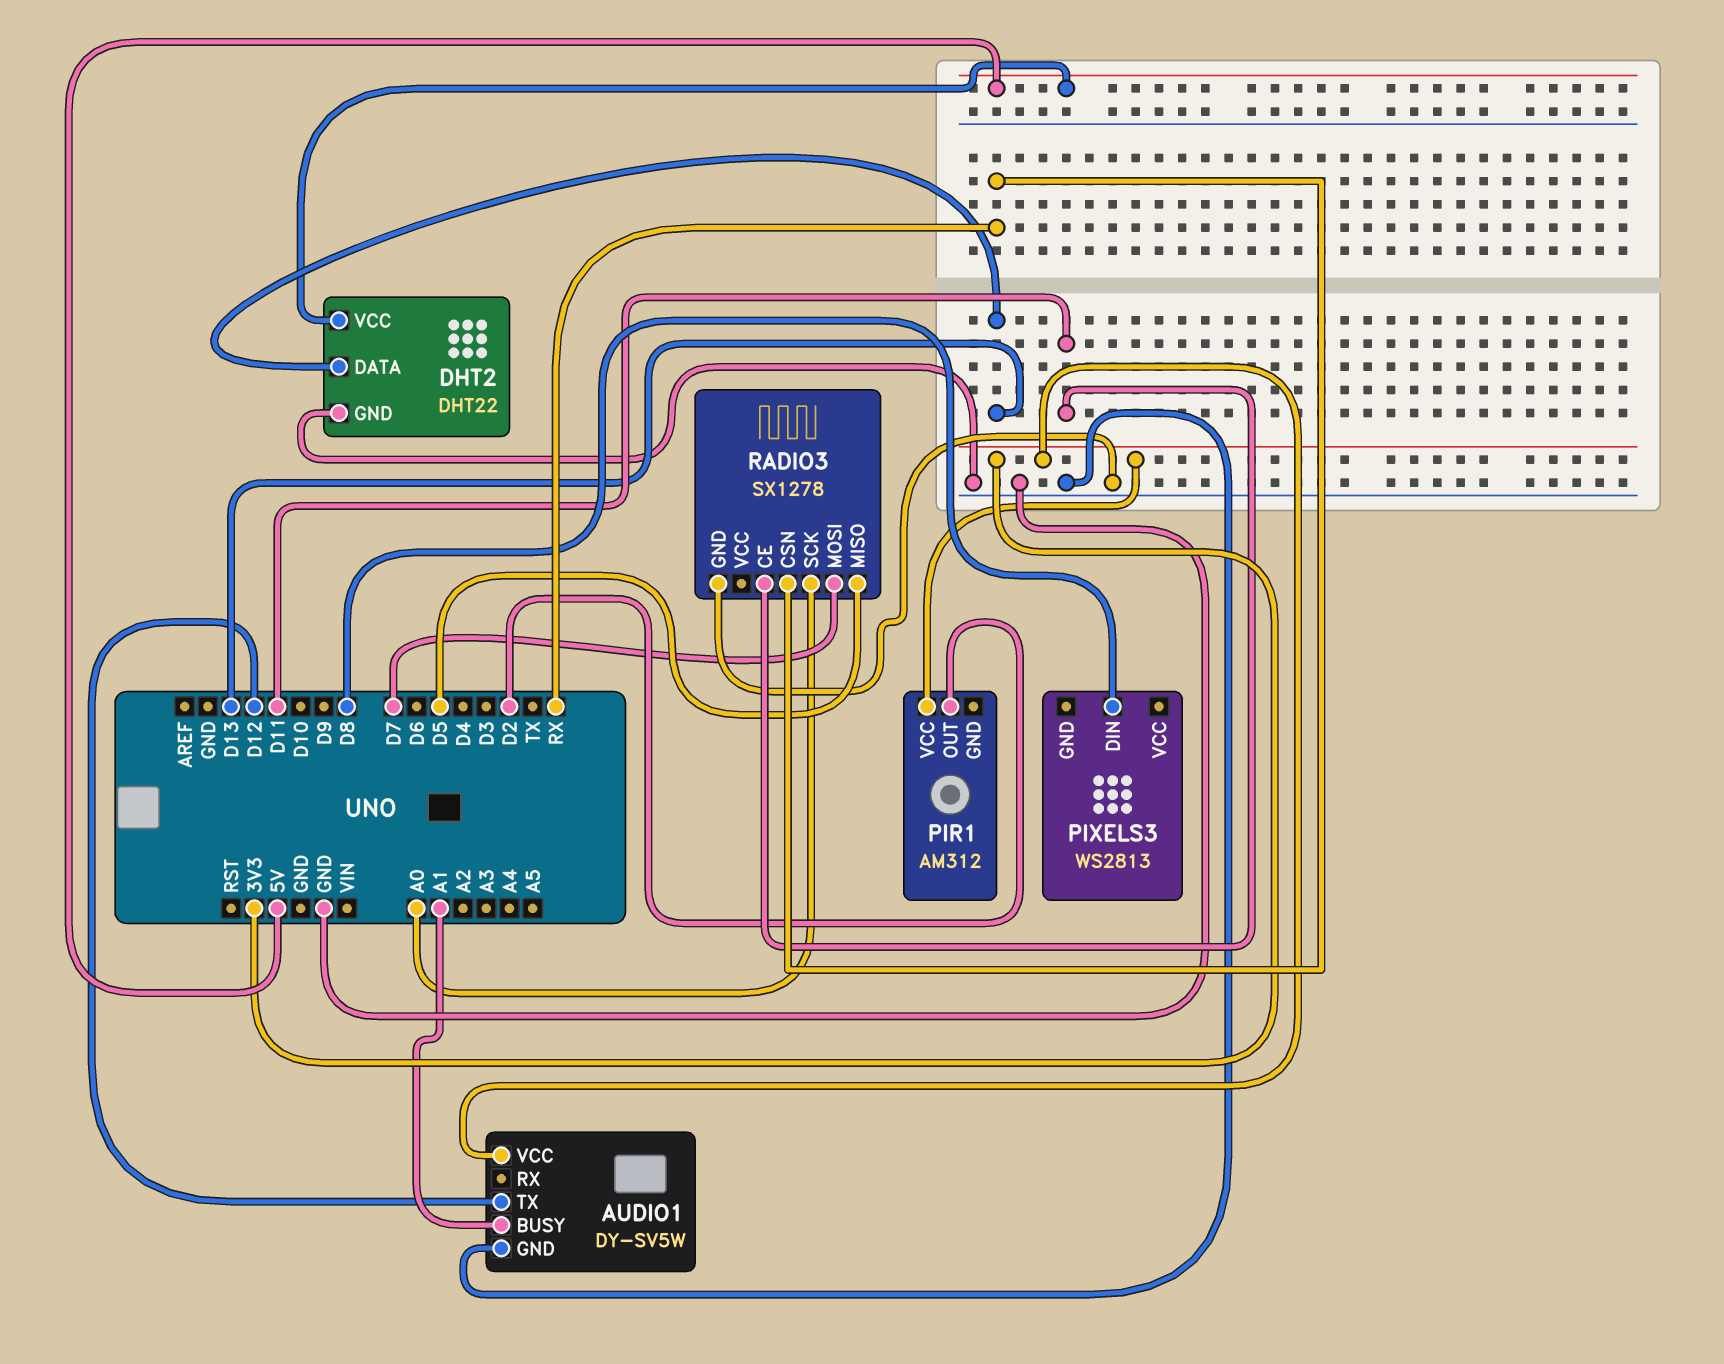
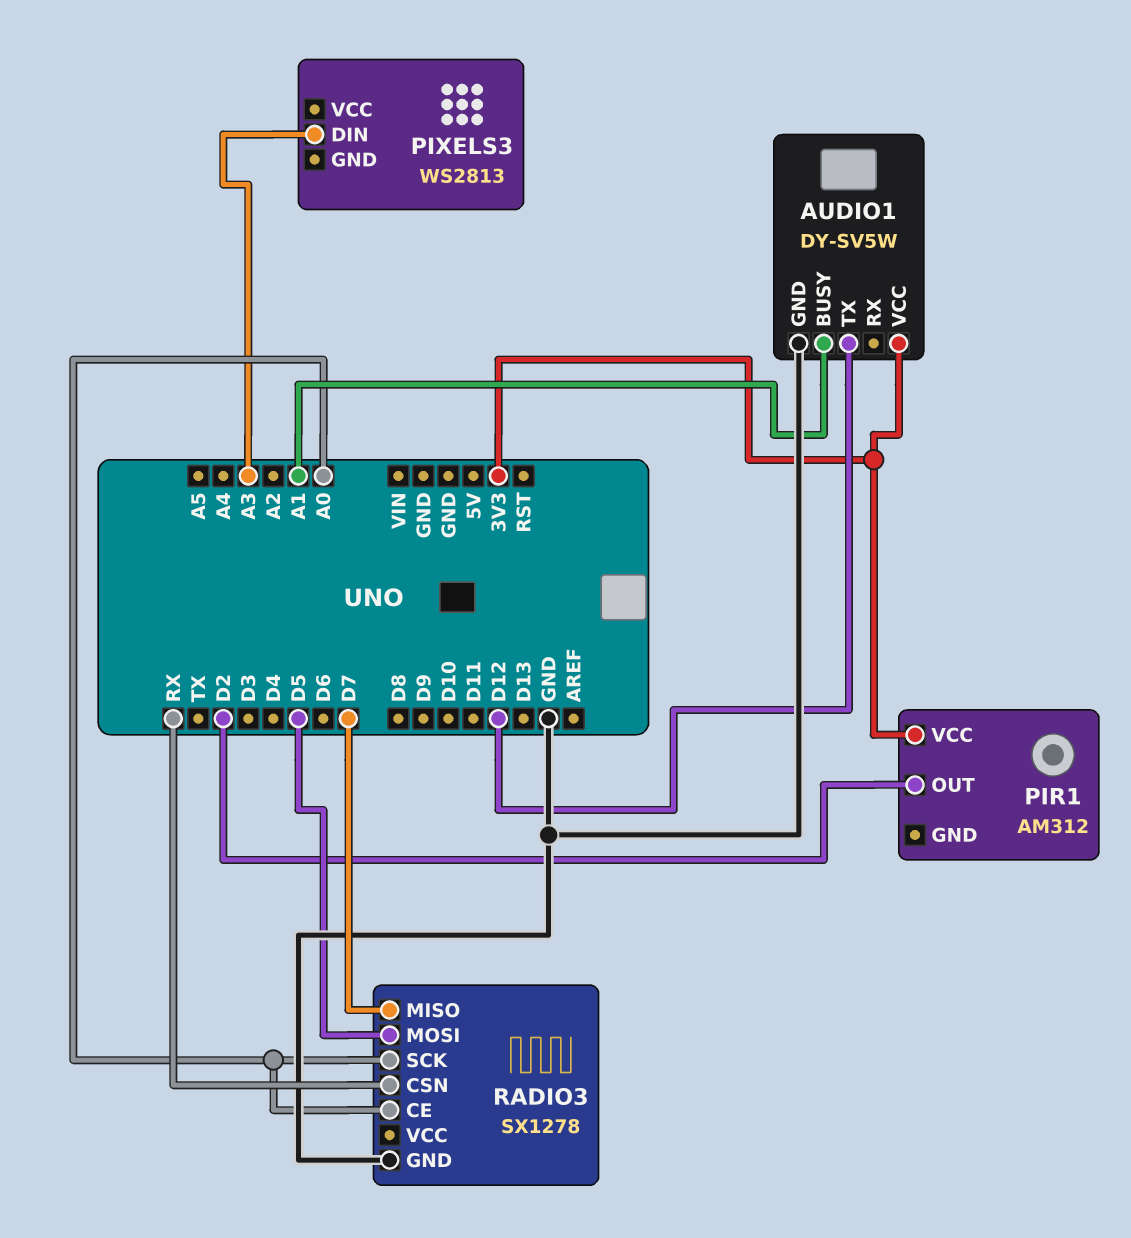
DHT2: DHT22 -> none
DHT2 pin DATA: D13 -> none
DHT2 pin GND: GND -> none
DHT2 pin VCC: 5V -> none
PIXELS3 pin DIN: D8 -> A3
RADIO3 pin CE: D11 -> A0
RADIO3 pin MISO: D5 -> D7
RADIO3 pin MOSI: D7 -> D5

